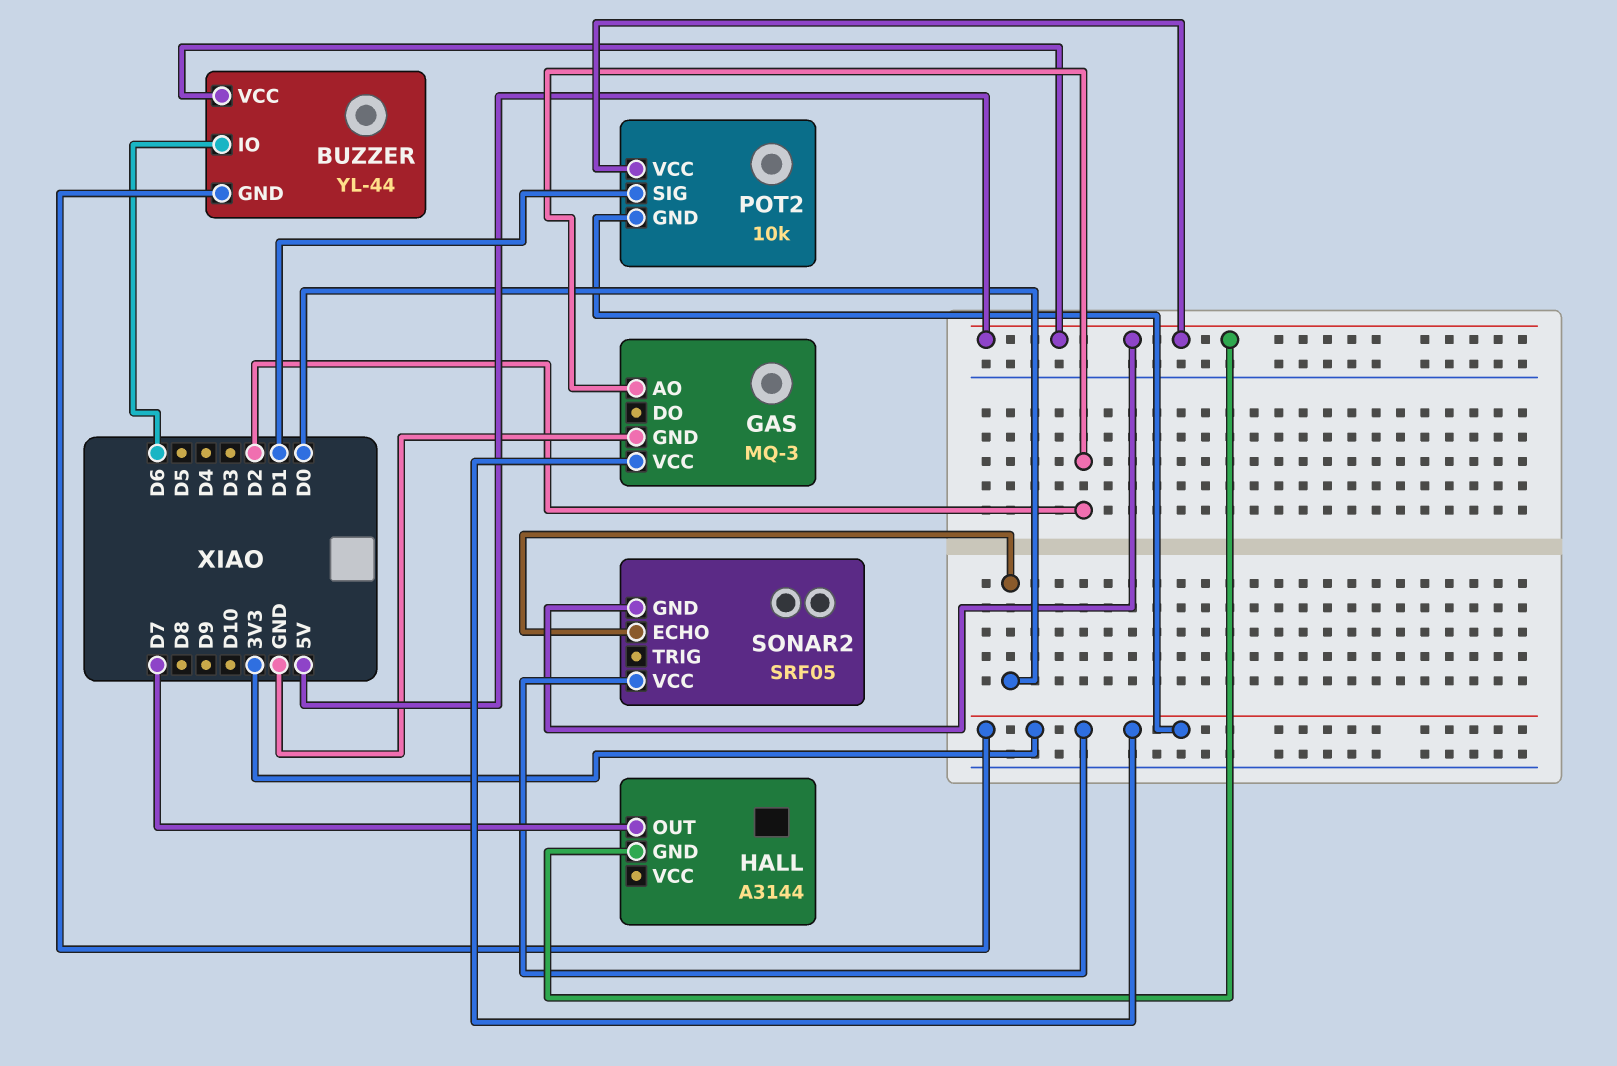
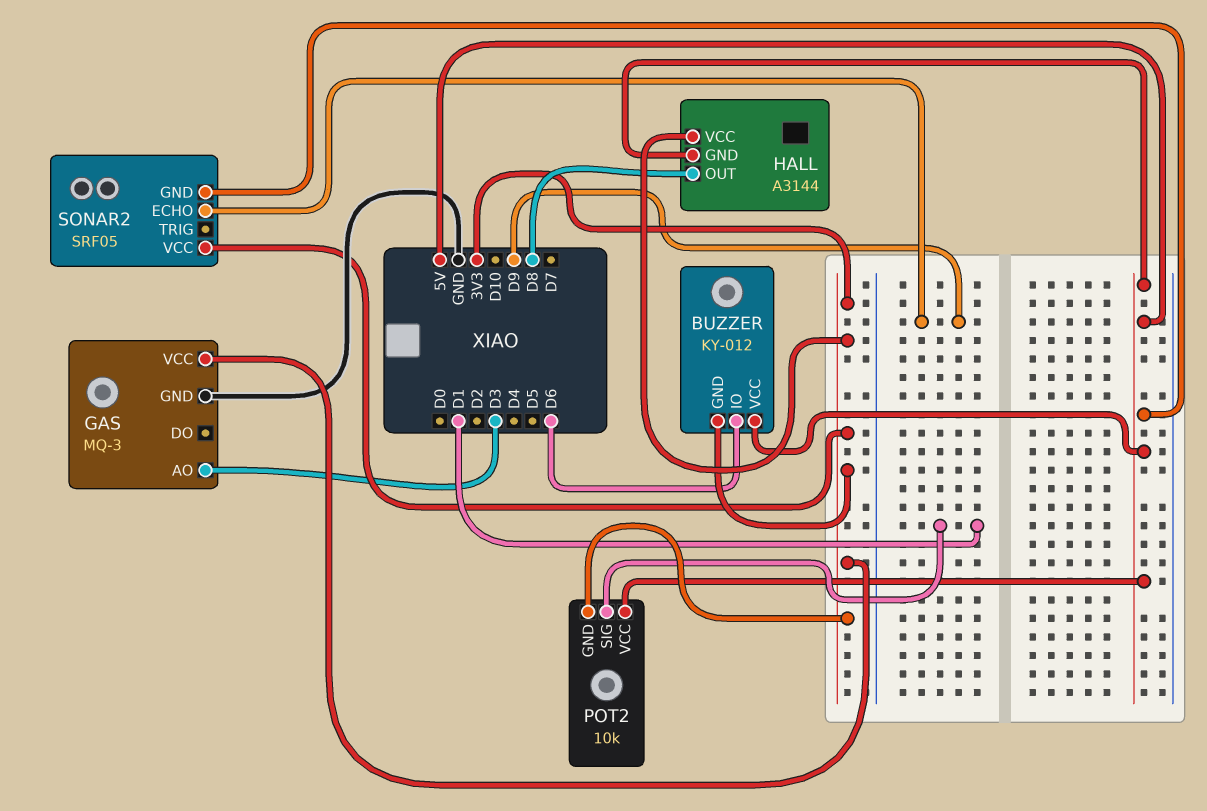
BUZZER: YL-44 -> KY-012
GAS pin AO: D2 -> D3
HALL pin OUT: D7 -> D8
HALL pin VCC: none -> 3V3
SONAR2 pin ECHO: D0 -> D9

